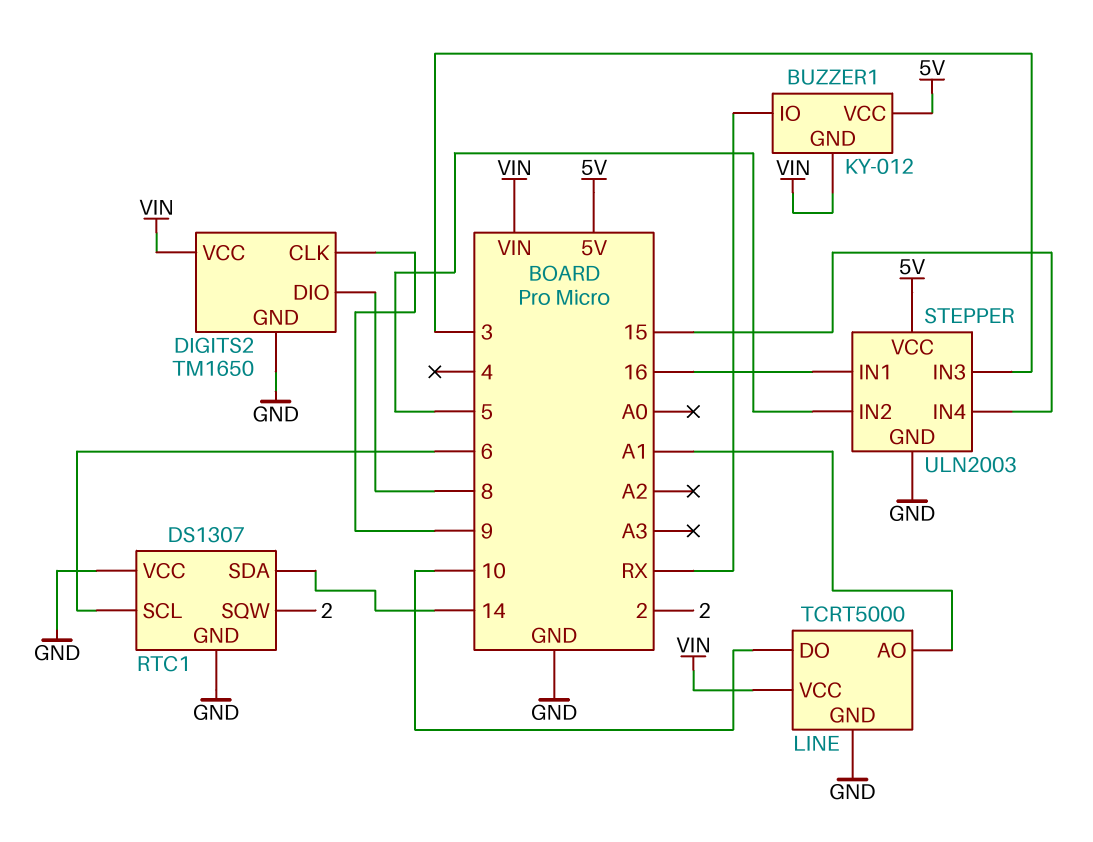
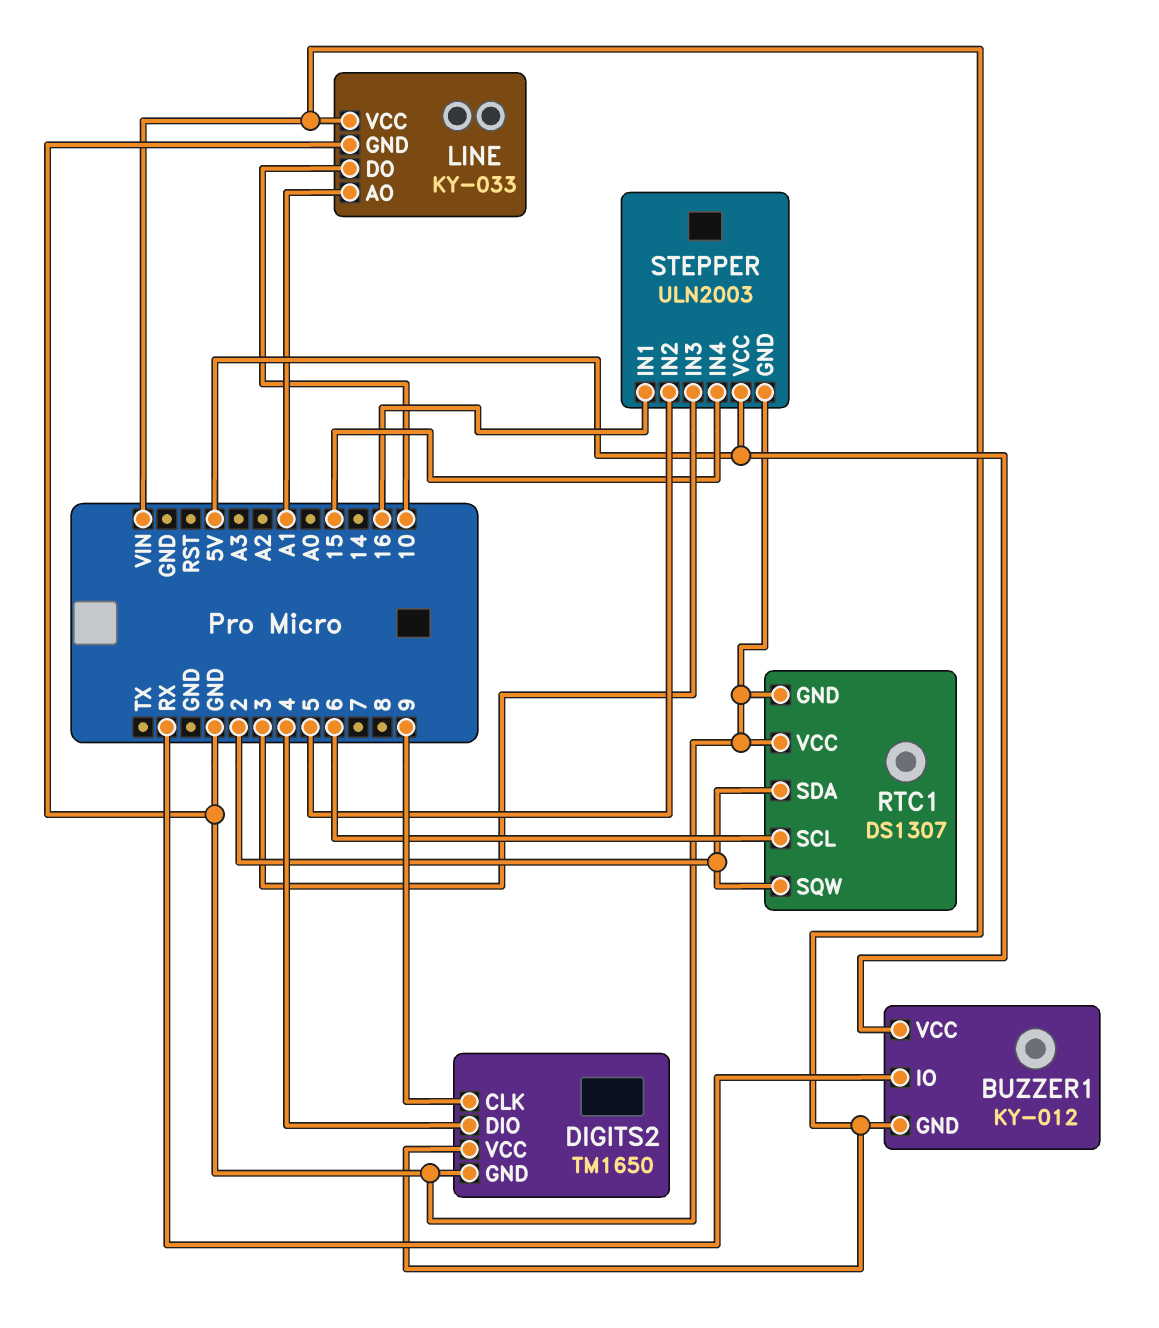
DIGITS2 pin DIO: 8 -> 4
LINE: TCRT5000 -> KY-033
RTC1 pin SDA: 14 -> 2

